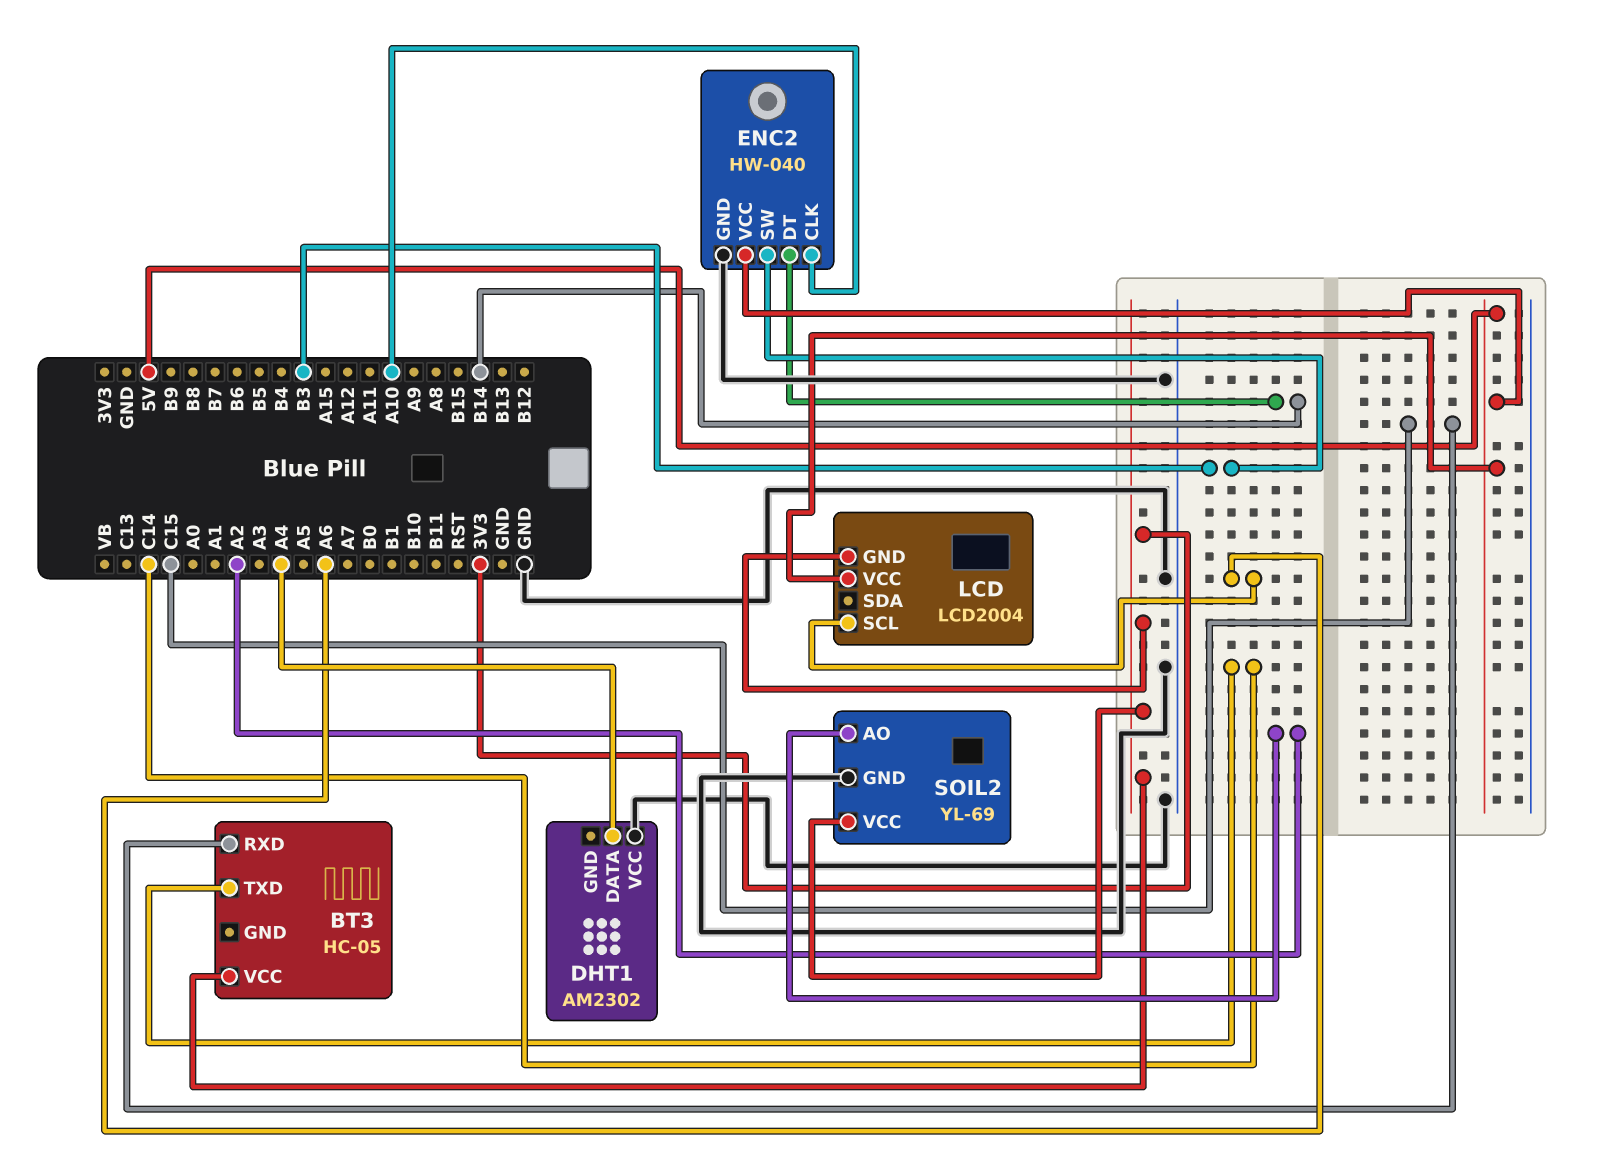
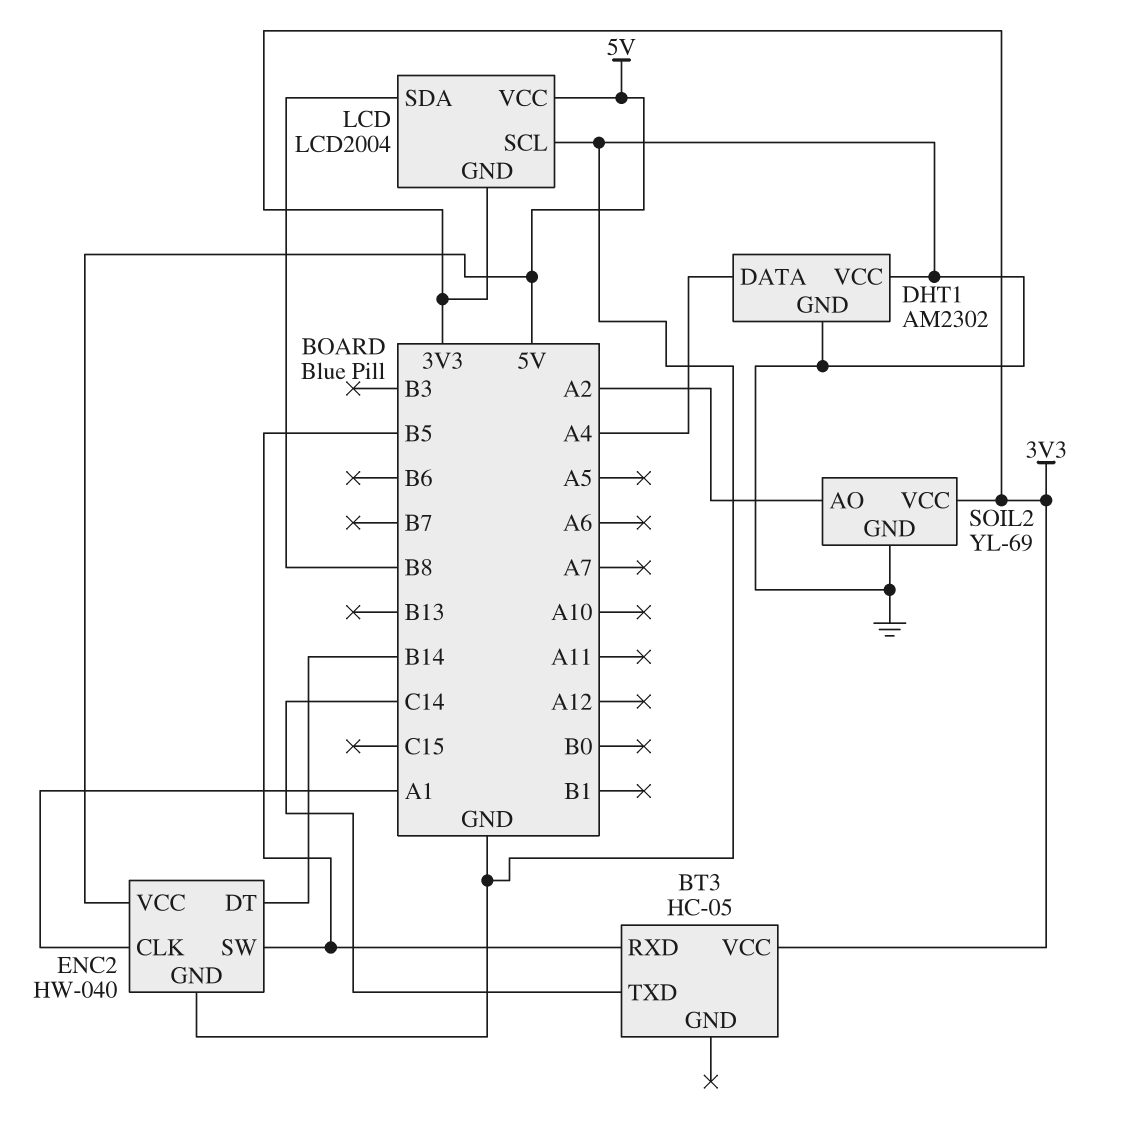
BT3 pin RXD: C15 -> B5
DHT1 pin GND: none -> GND
ENC2 pin CLK: A10 -> A1
ENC2 pin SW: B3 -> B5
LCD pin SCL: A6 -> GND
LCD pin SDA: none -> B8

